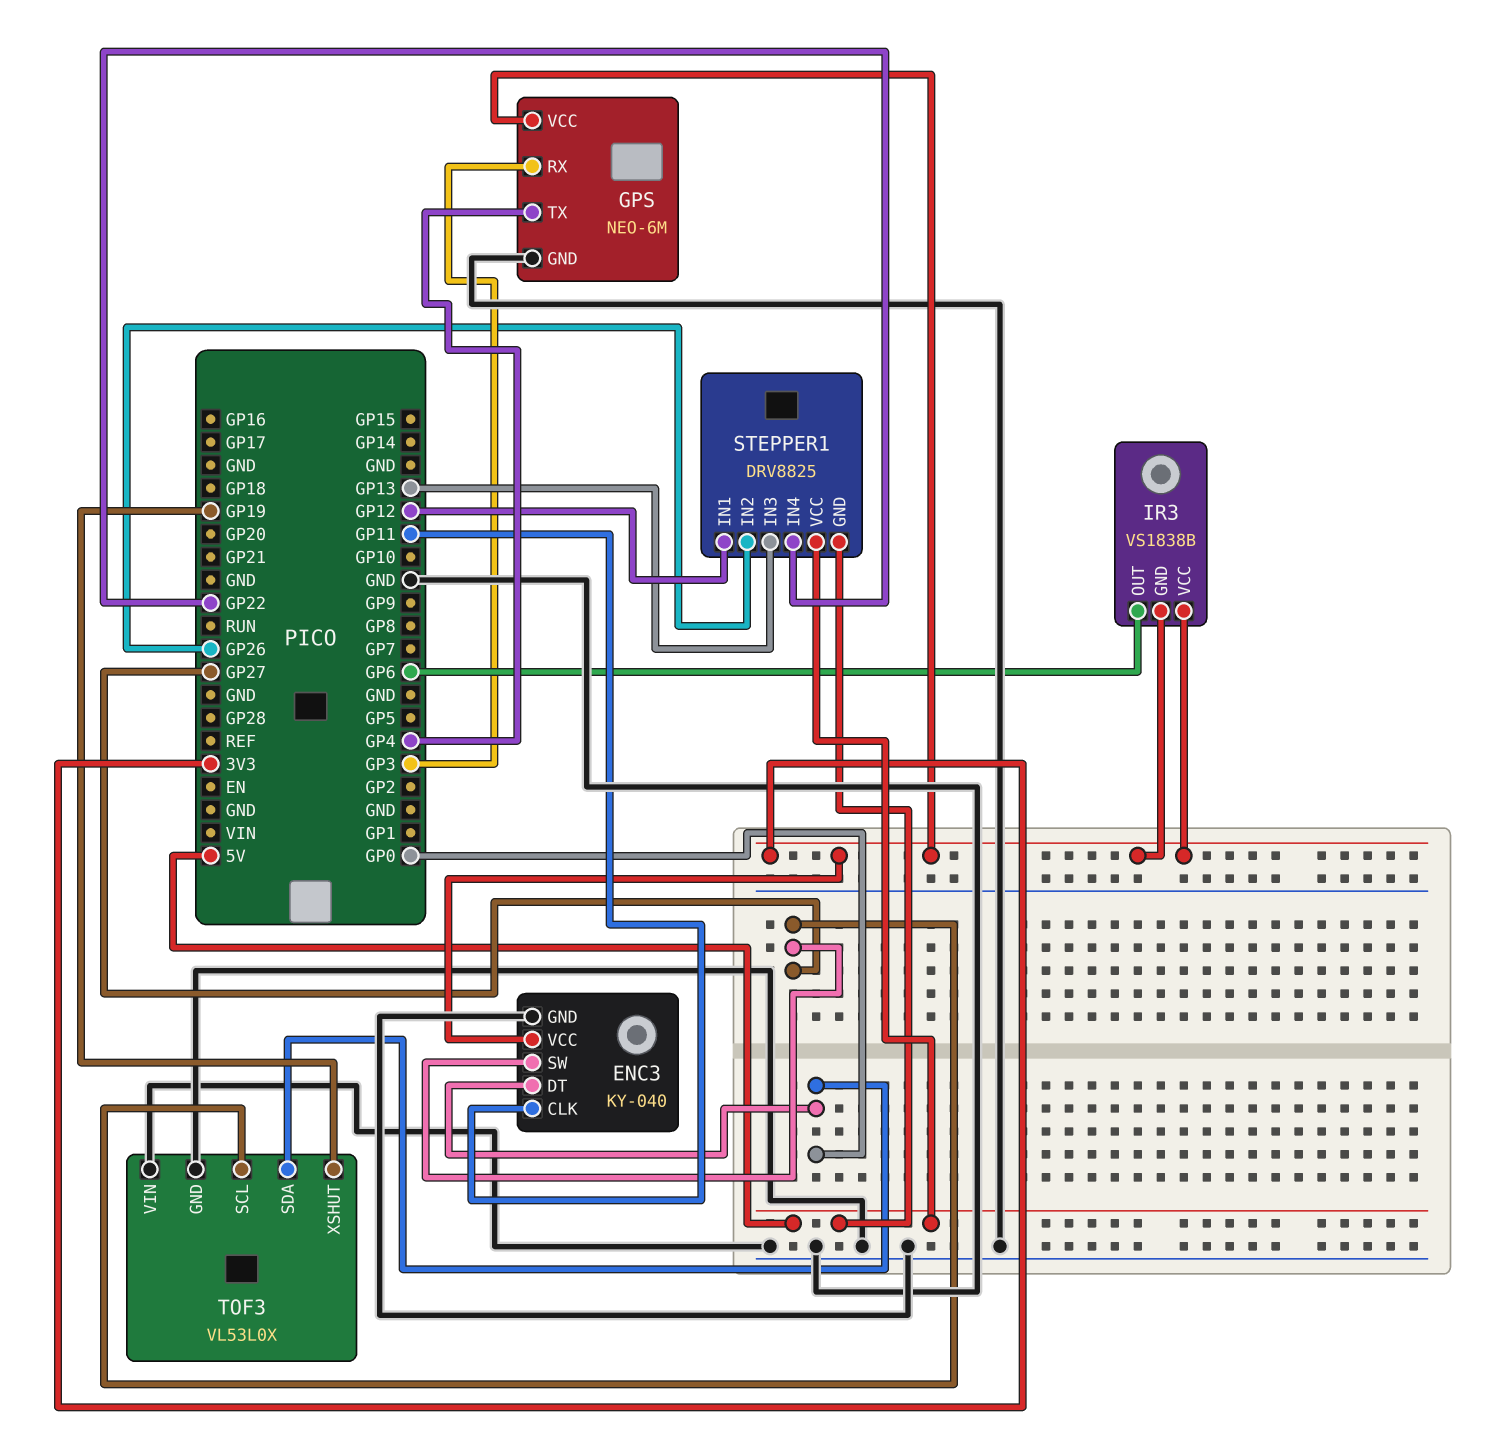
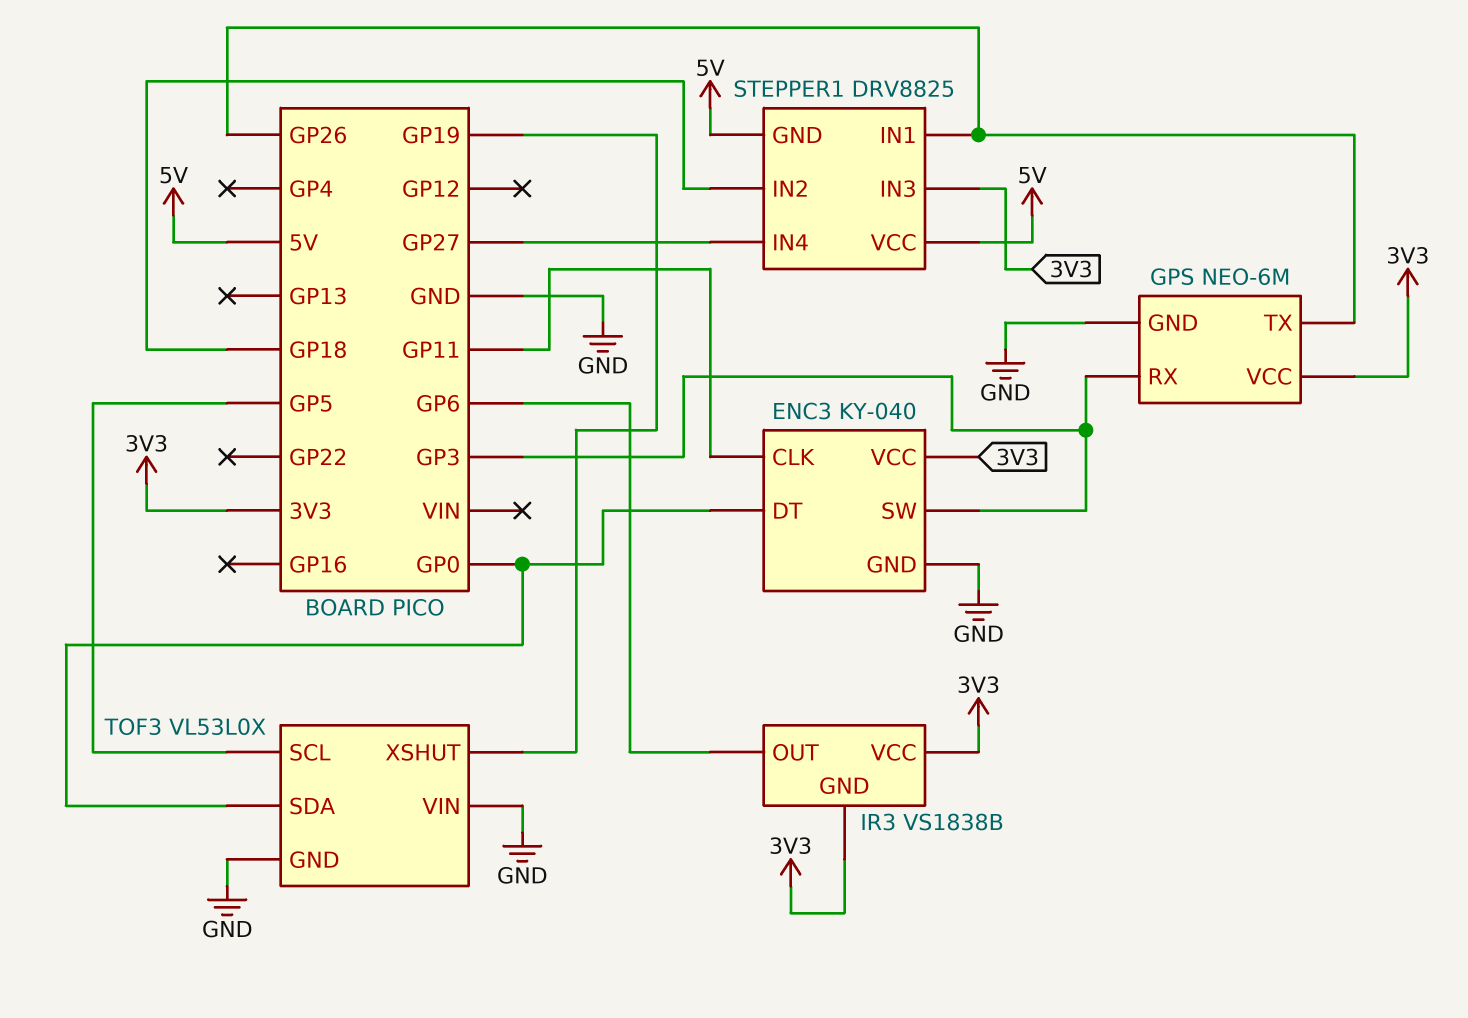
ENC3 pin SW: GP27 -> GP3
GPS pin TX: GP4 -> GP26
STEPPER1 pin IN1: GP12 -> GP26
STEPPER1 pin IN2: GP26 -> GP18
STEPPER1 pin IN3: GP13 -> 3V3
STEPPER1 pin IN4: GP22 -> GP27
TOF3 pin SCL: GP27 -> GP5

